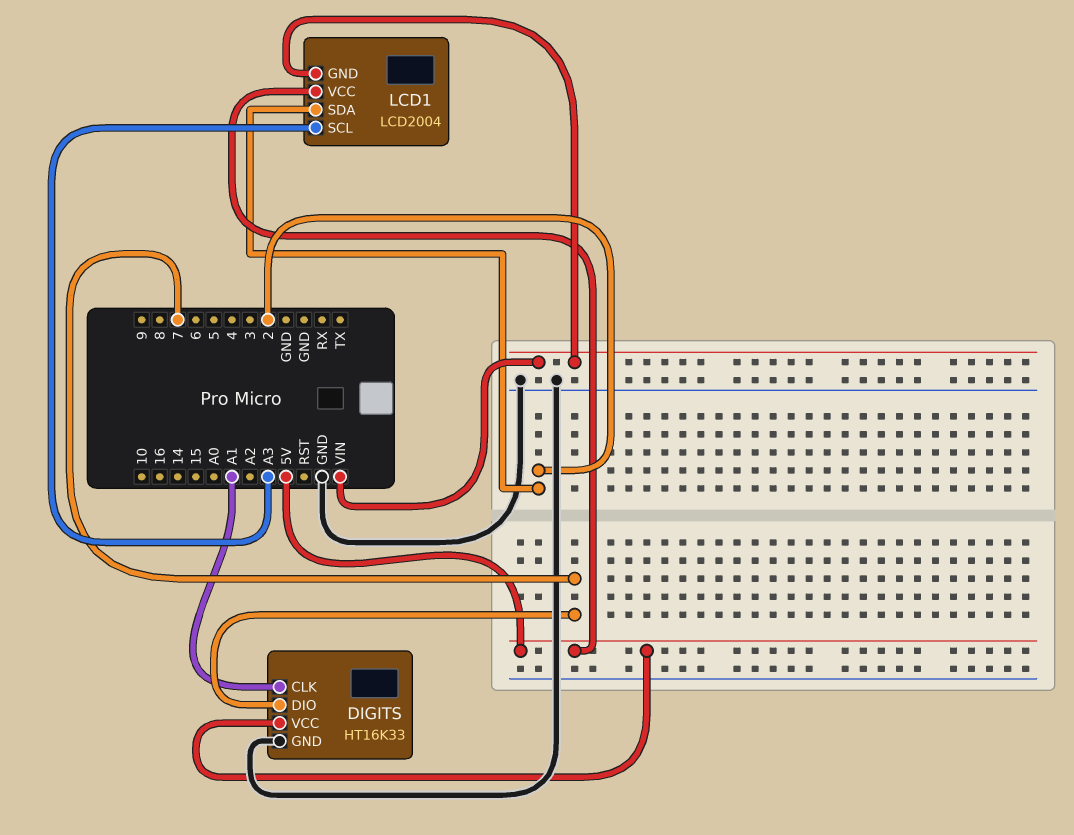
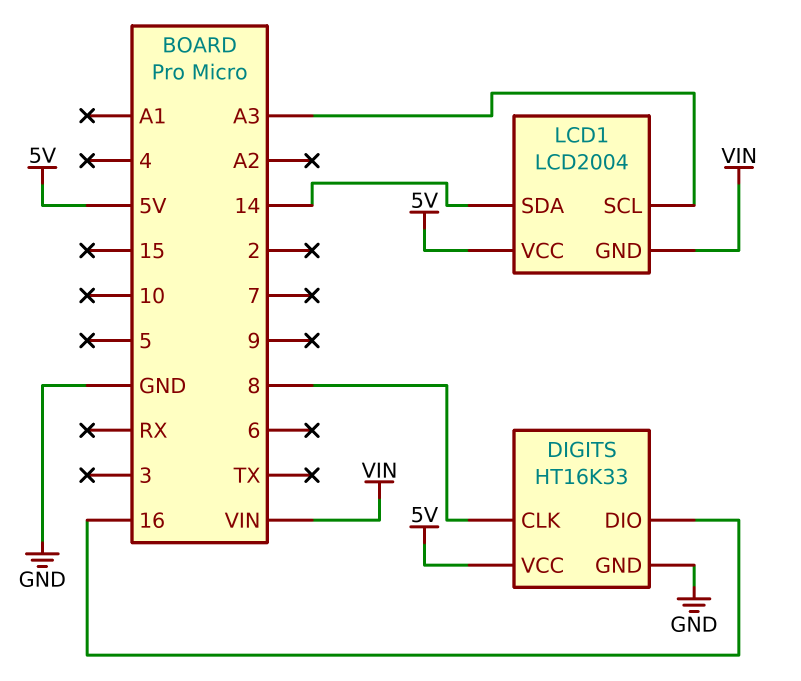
DIGITS pin CLK: A1 -> 8
DIGITS pin DIO: 7 -> 16
LCD1 pin SDA: 2 -> 14

